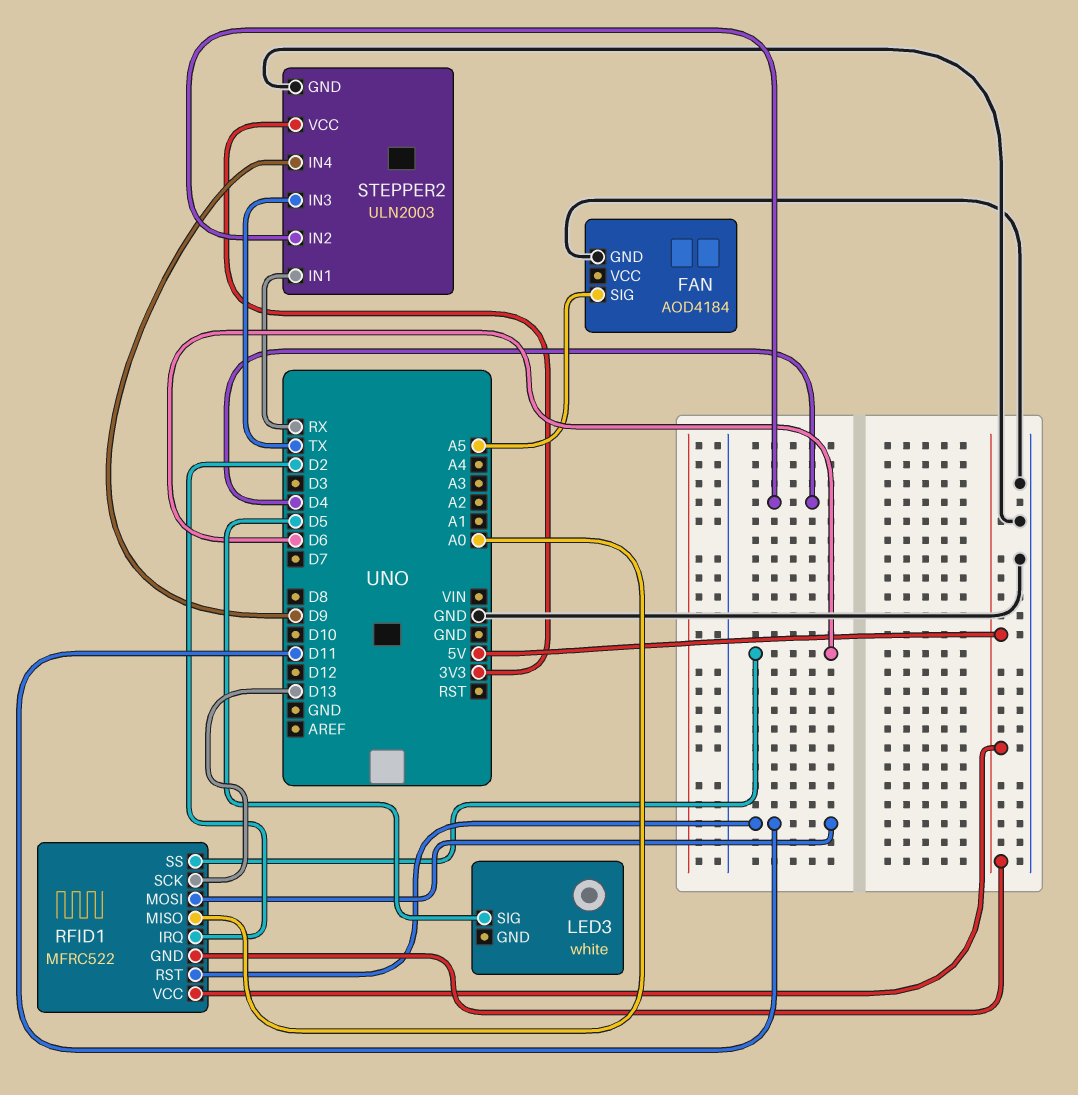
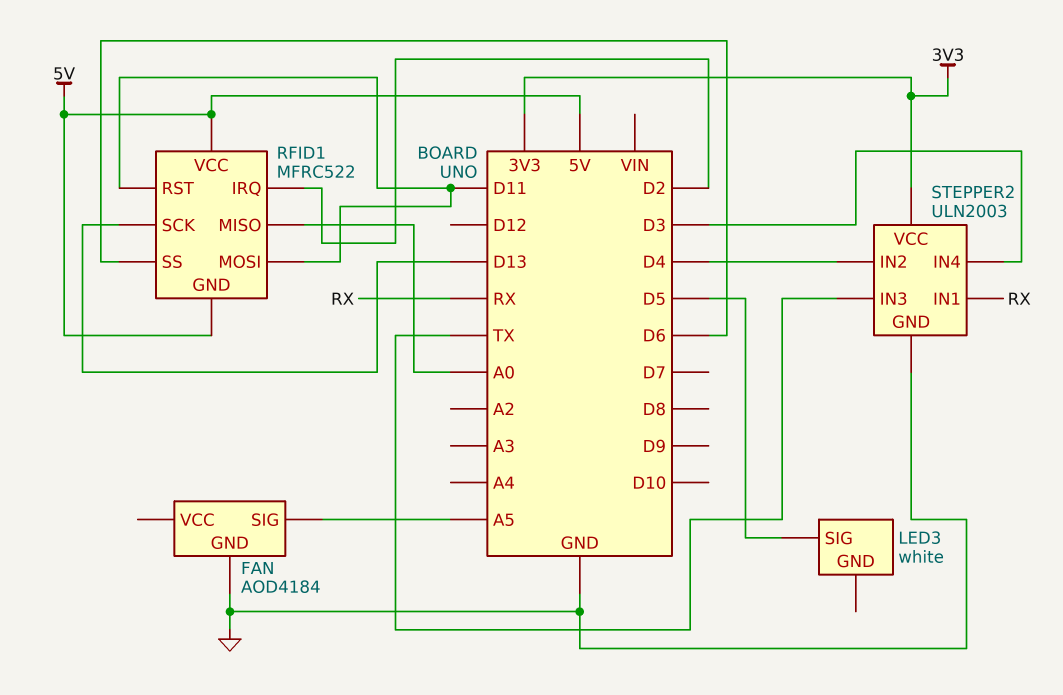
STEPPER2 pin IN4: D9 -> D3

